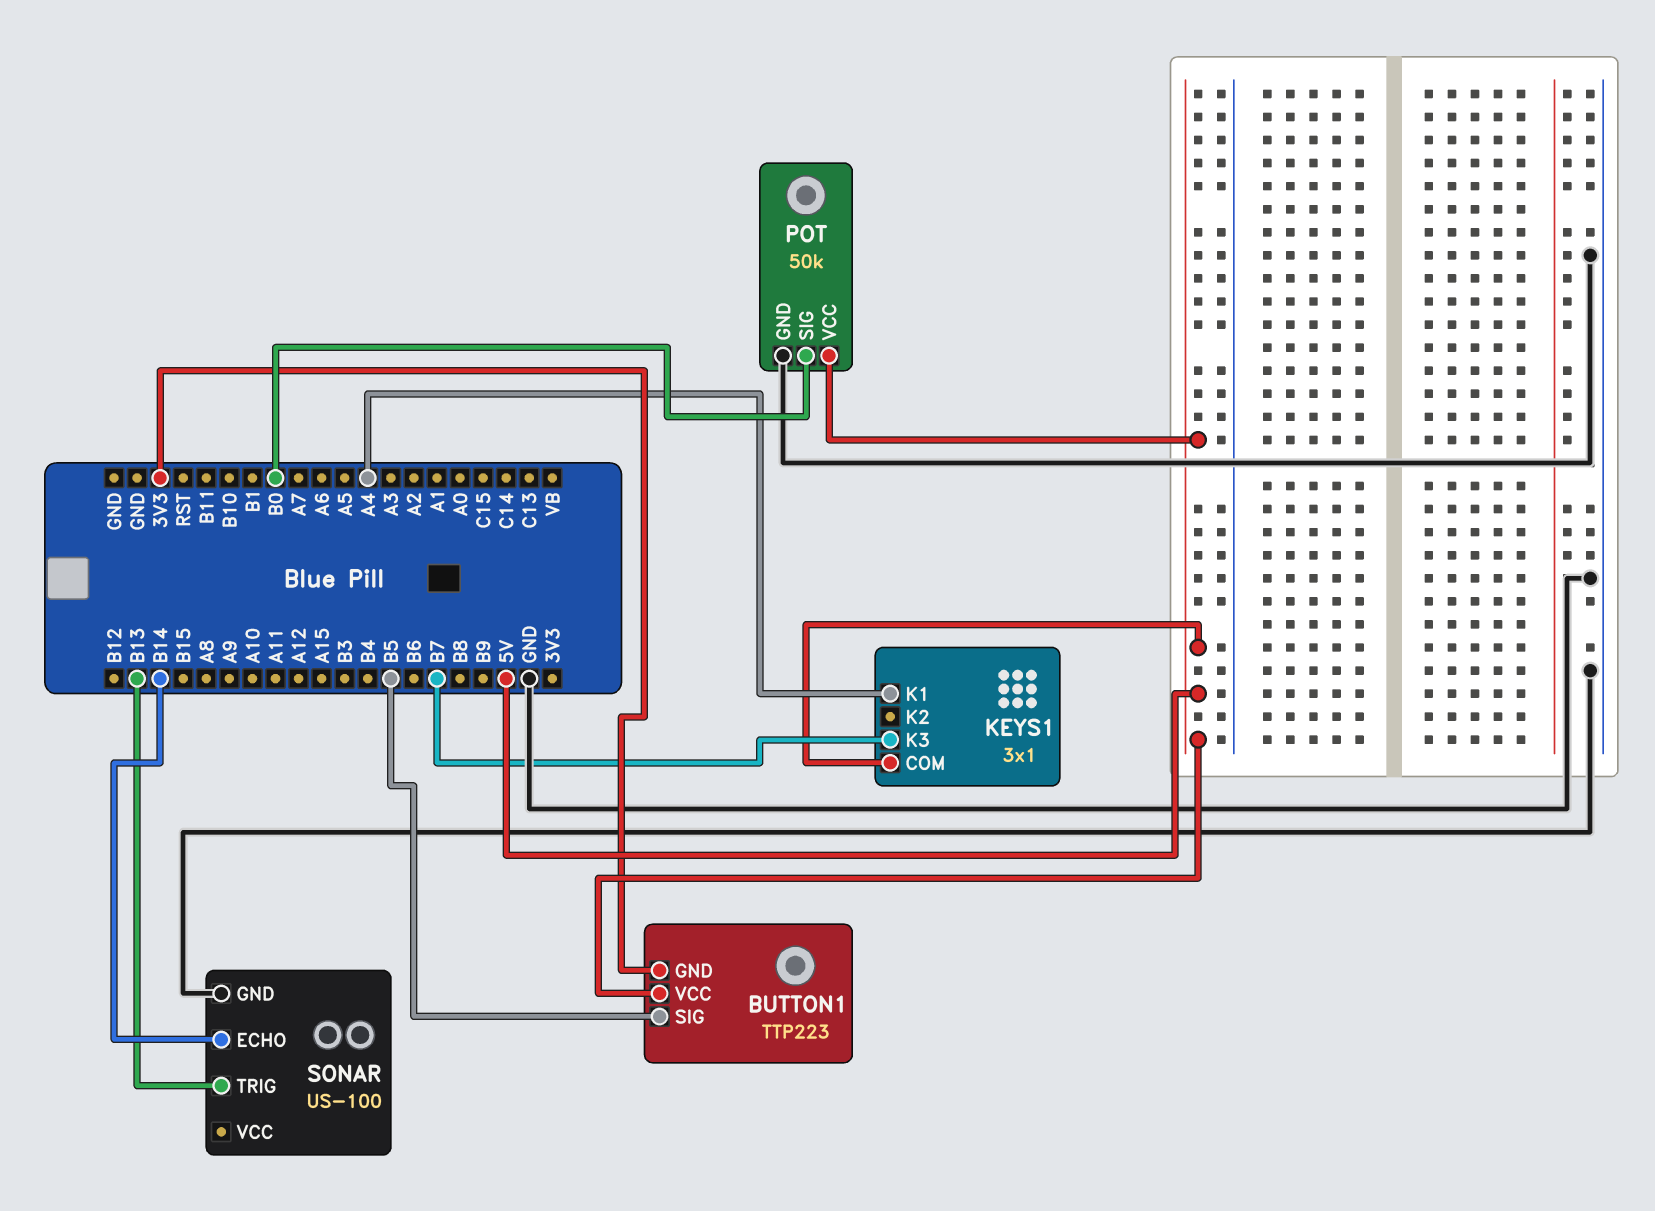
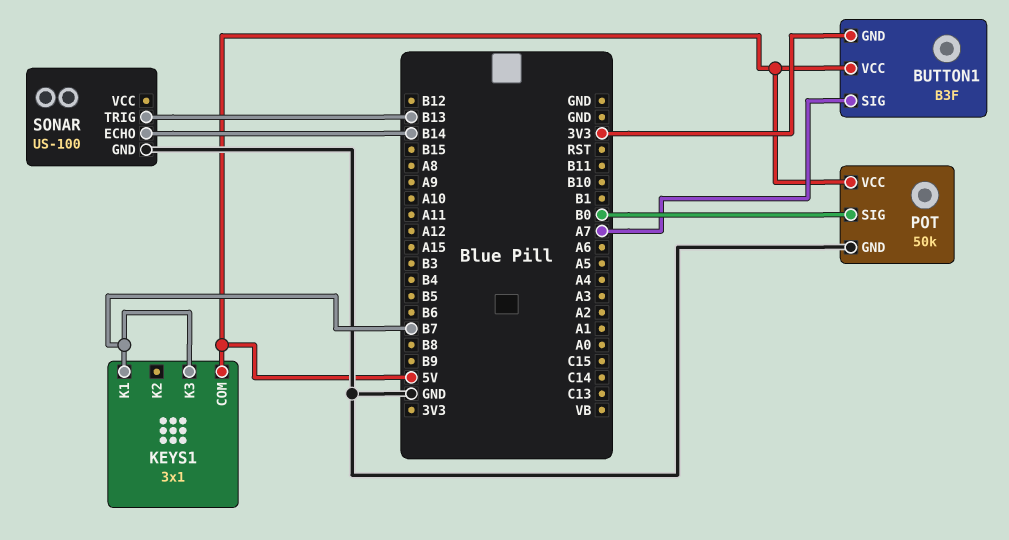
BUTTON1: TTP223 -> B3F
BUTTON1 pin SIG: B5 -> A7
KEYS1 pin K1: A4 -> B7

